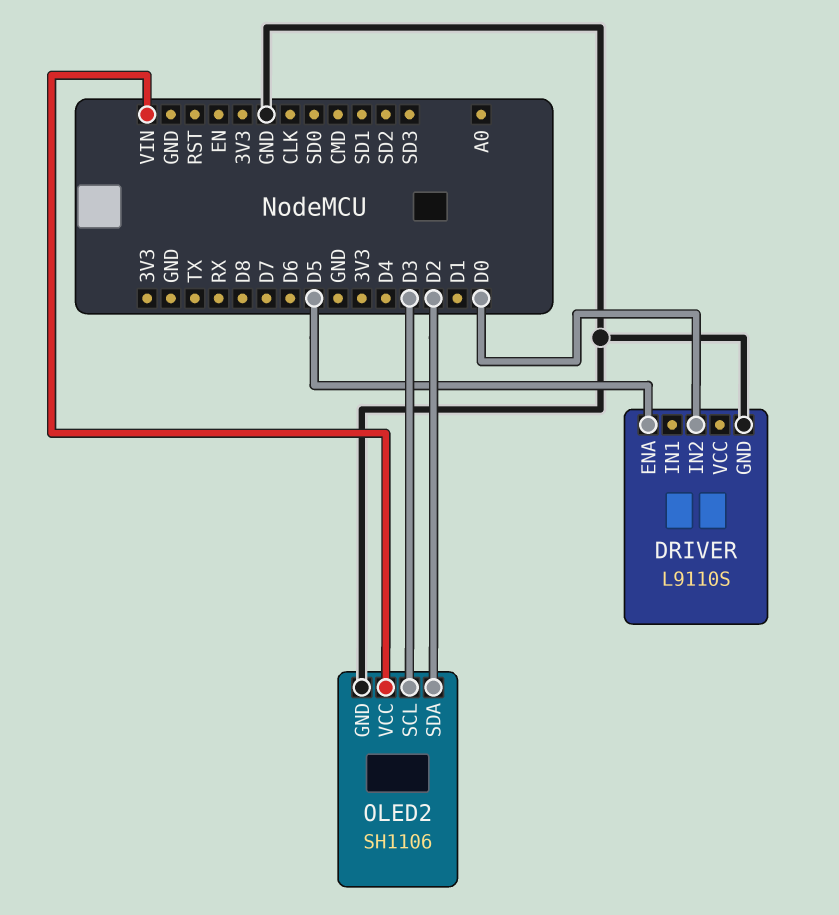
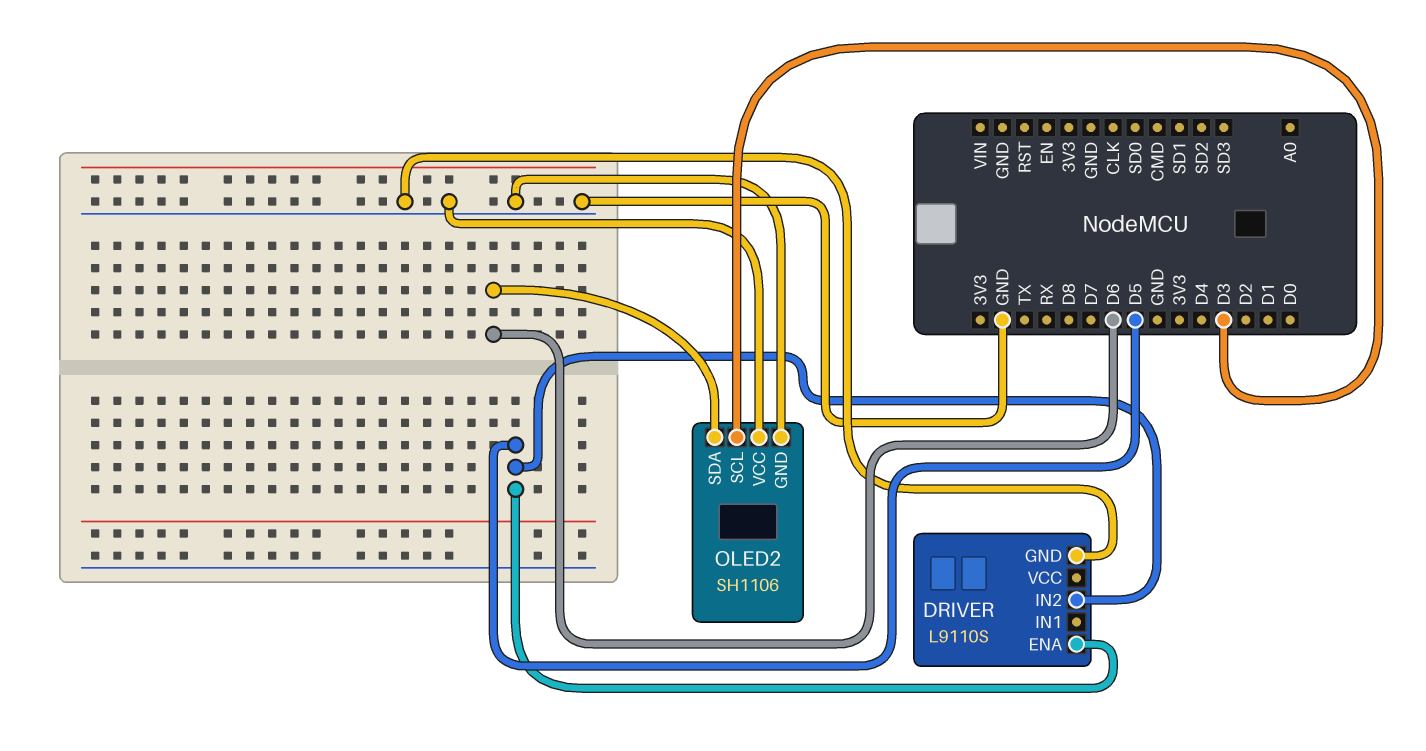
DRIVER pin IN2: D0 -> D5
OLED2 pin SDA: D2 -> D6
OLED2 pin VCC: VIN -> GND

